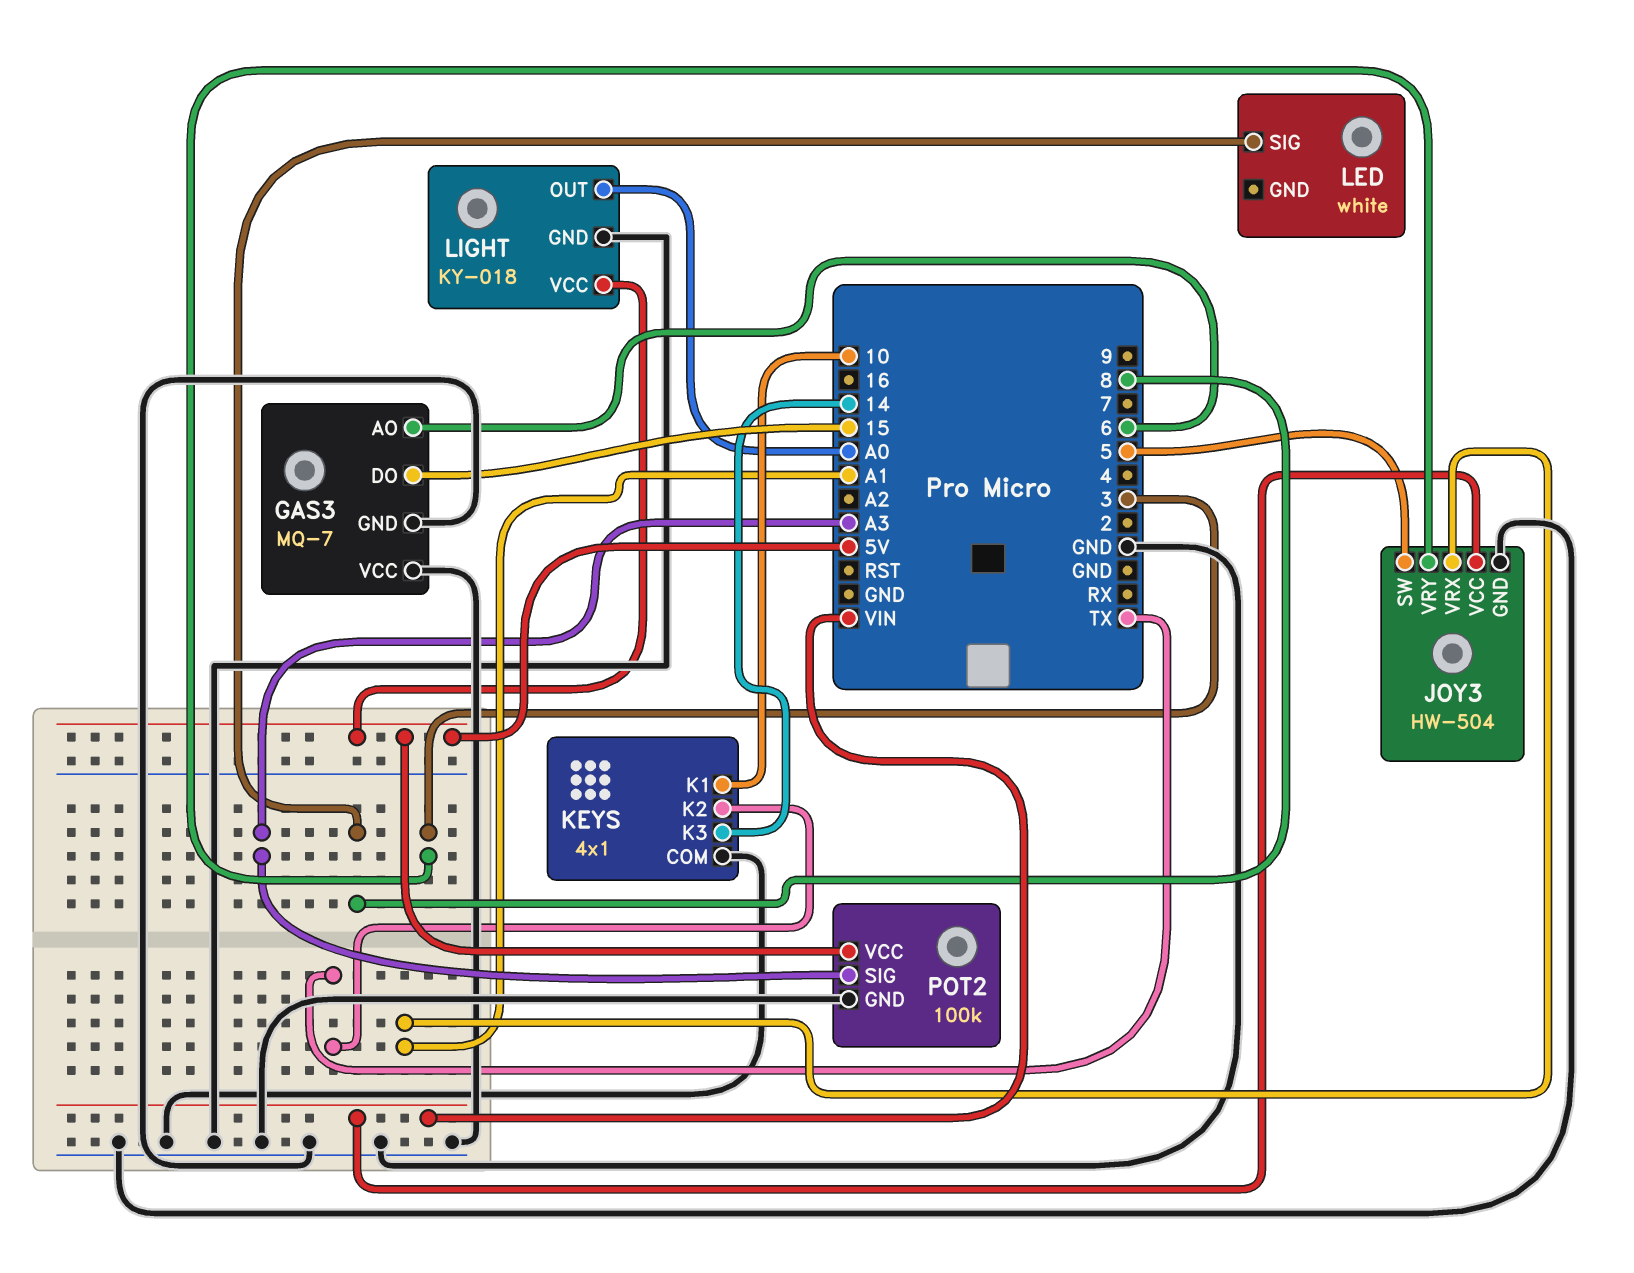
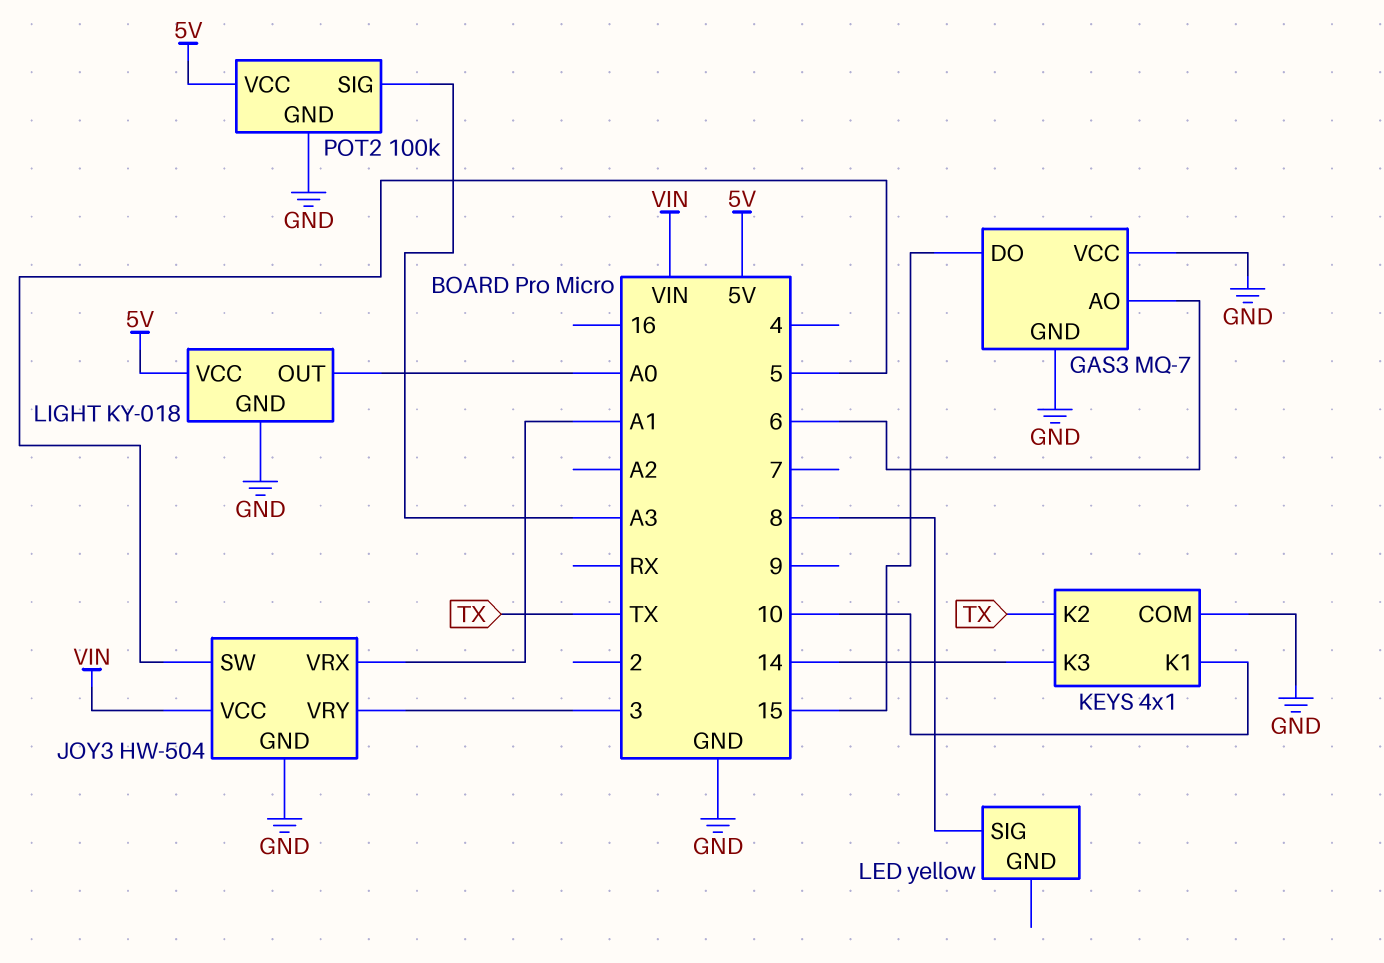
LED: white -> yellow

